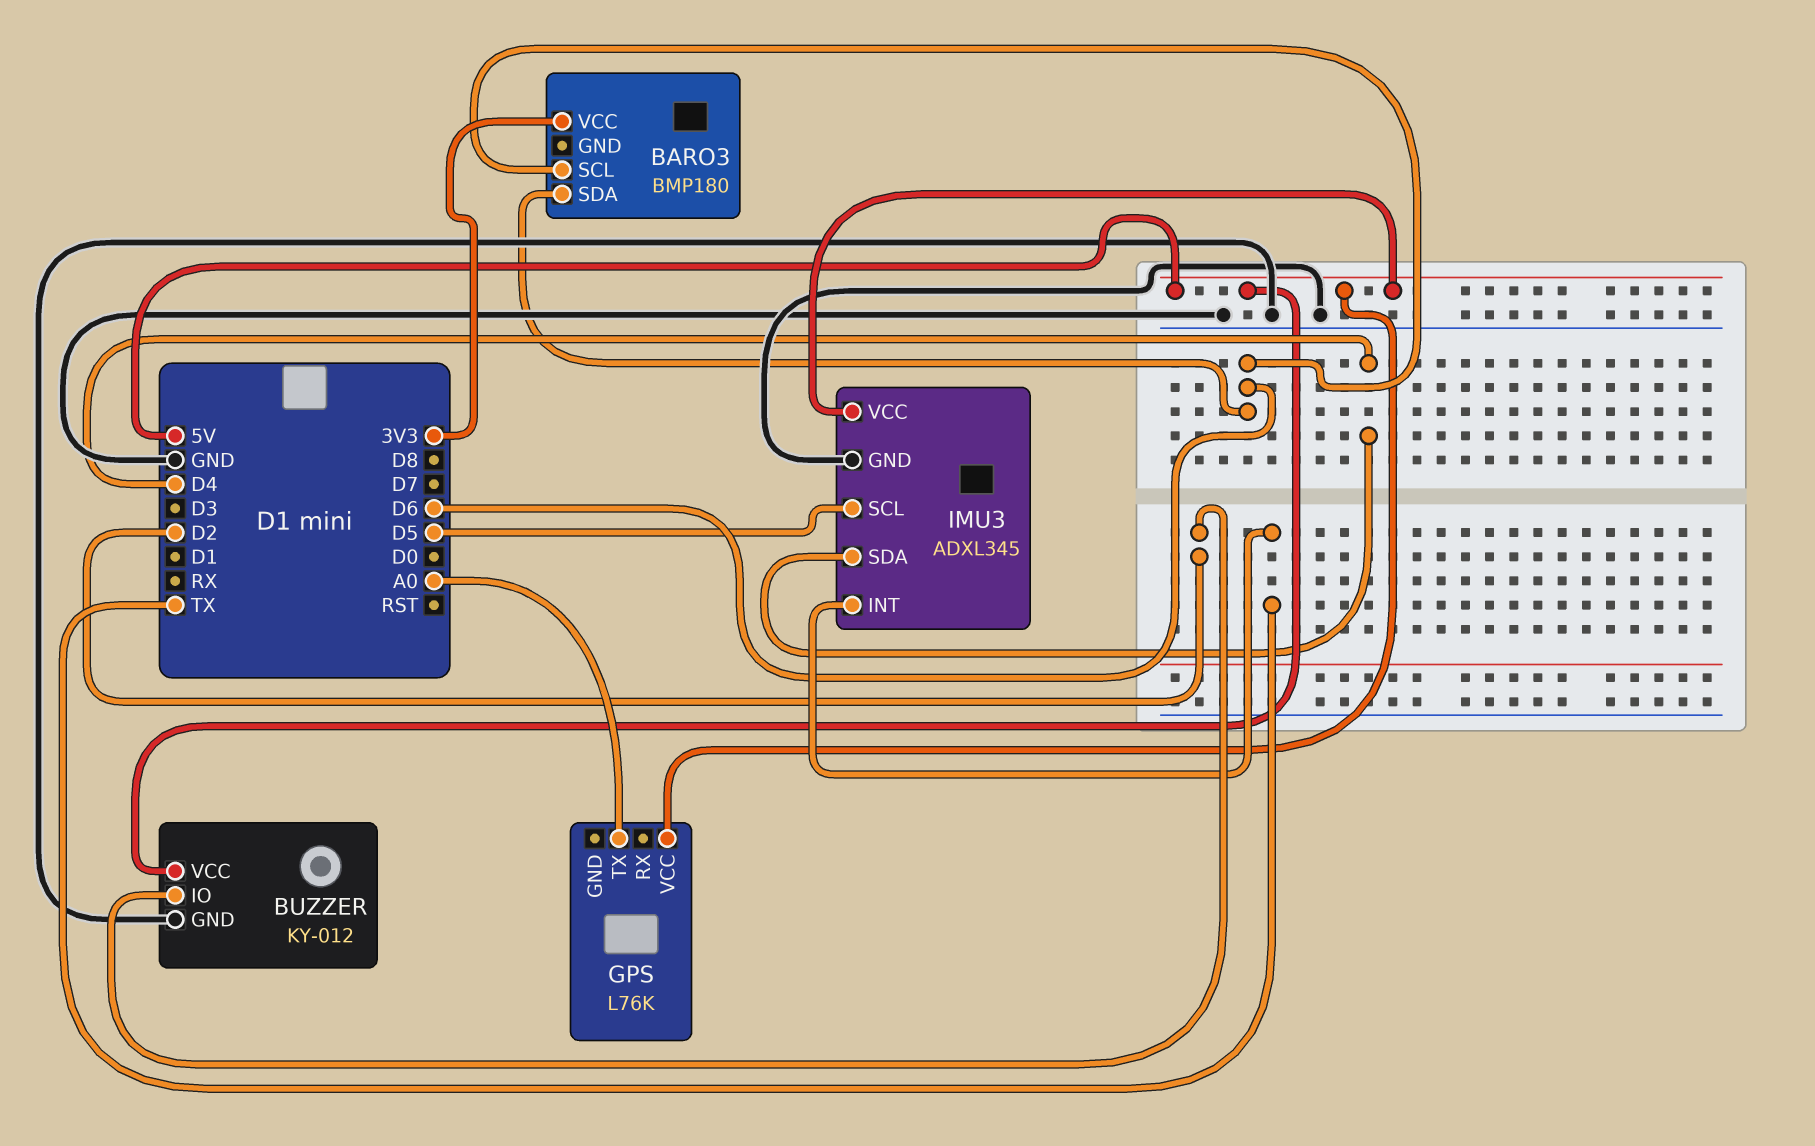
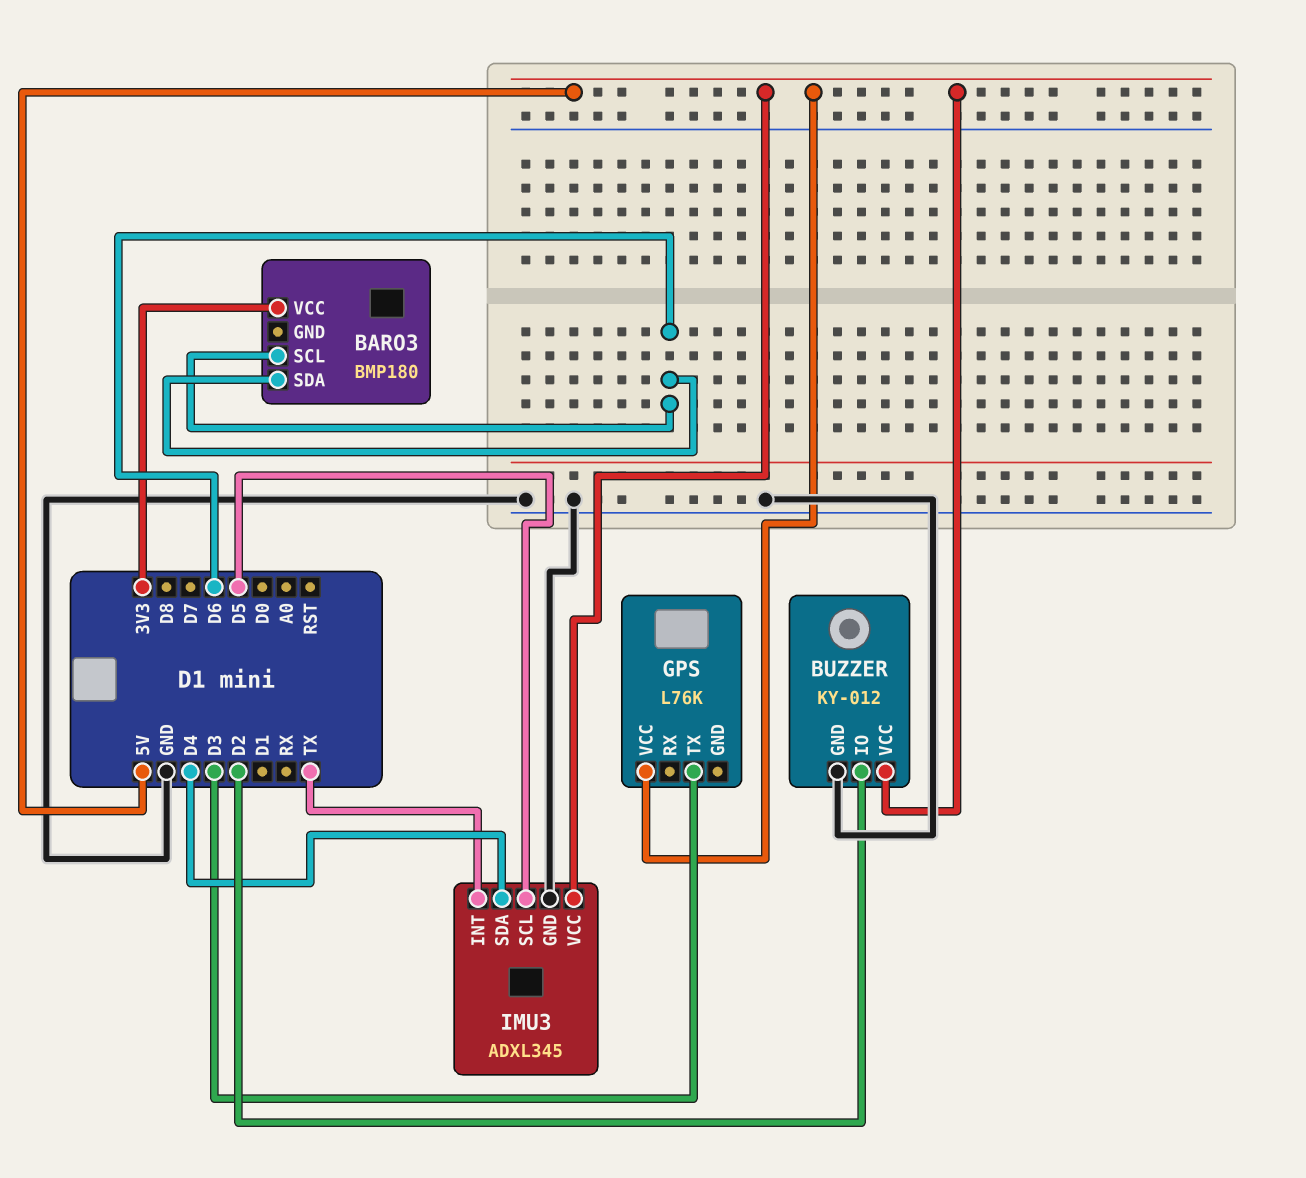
GPS pin TX: A0 -> D3

